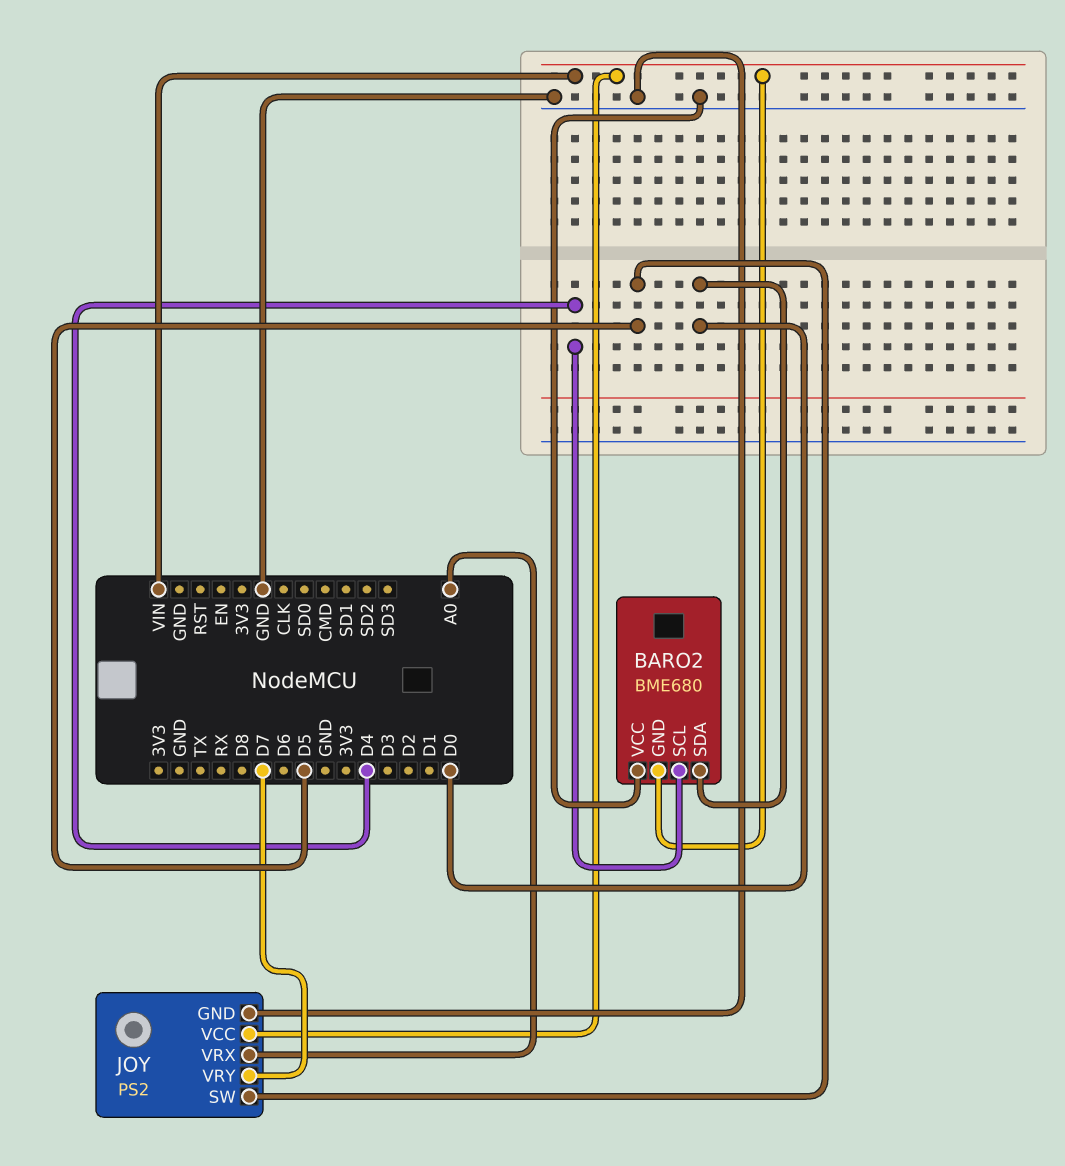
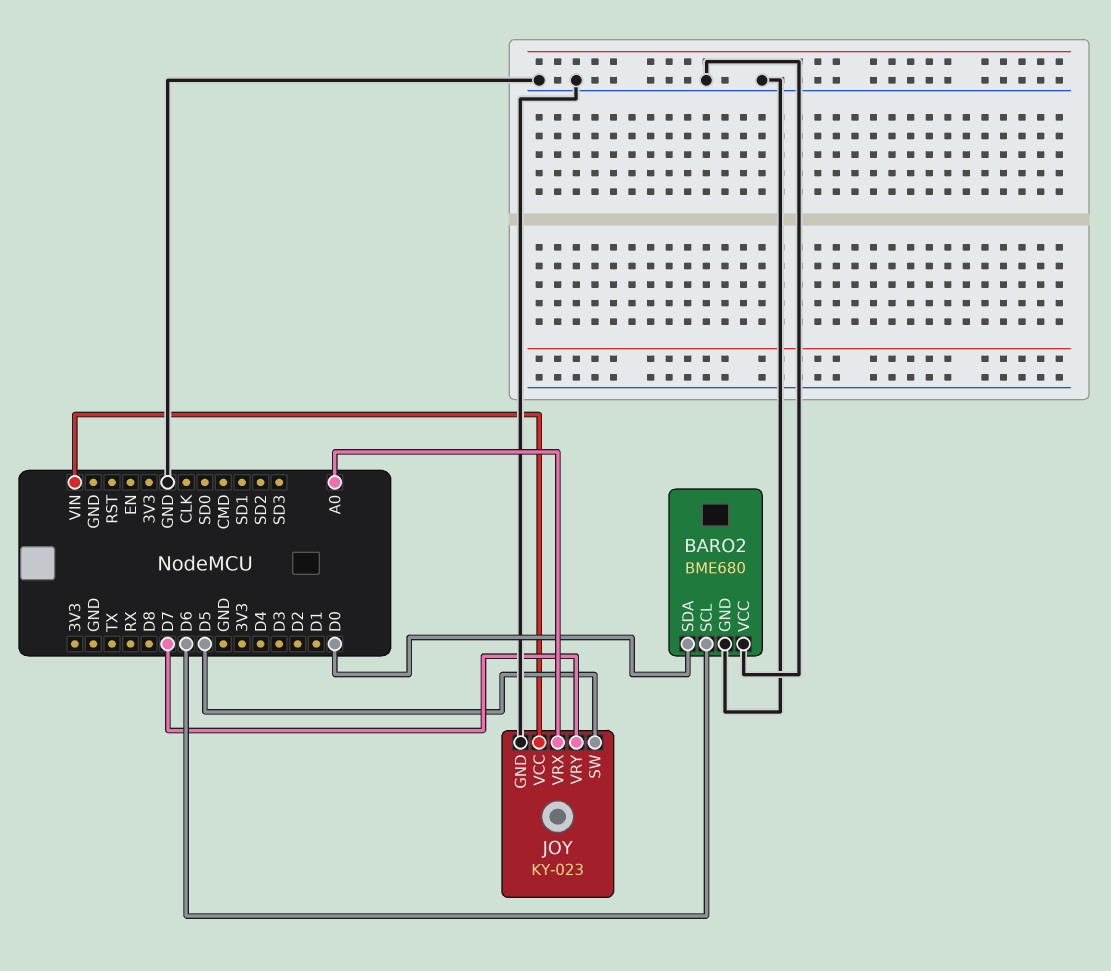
BARO2 pin GND: VIN -> GND
BARO2 pin SCL: D4 -> D6
JOY: PS2 -> KY-023

